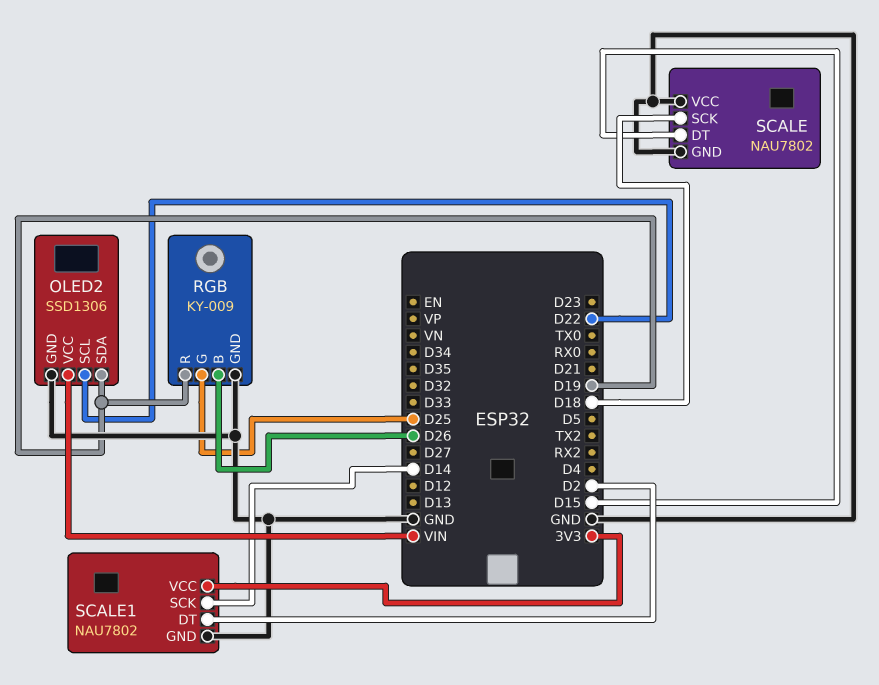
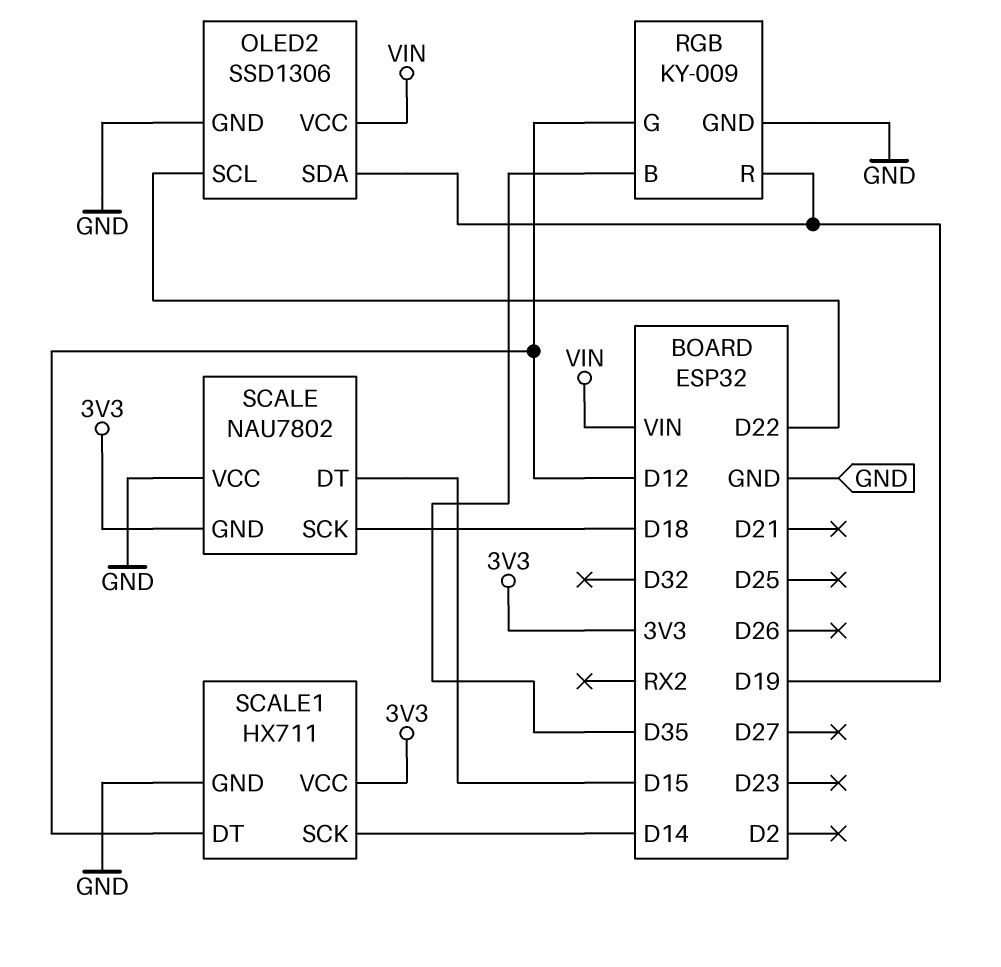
RGB pin B: D26 -> D35
RGB pin G: D25 -> D12
SCALE pin GND: GND -> 3V3
SCALE1: NAU7802 -> HX711
SCALE1 pin DT: D2 -> D12

